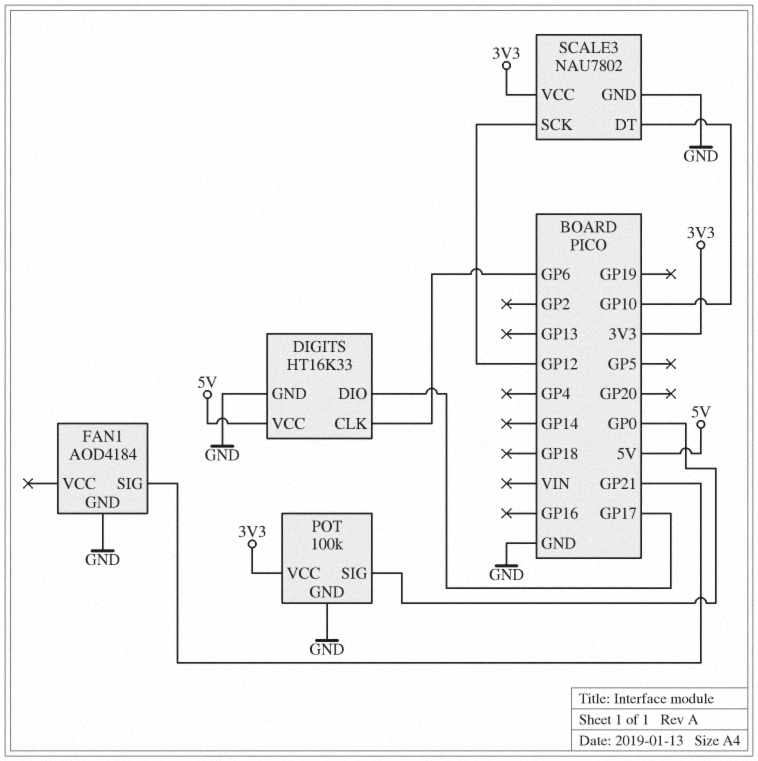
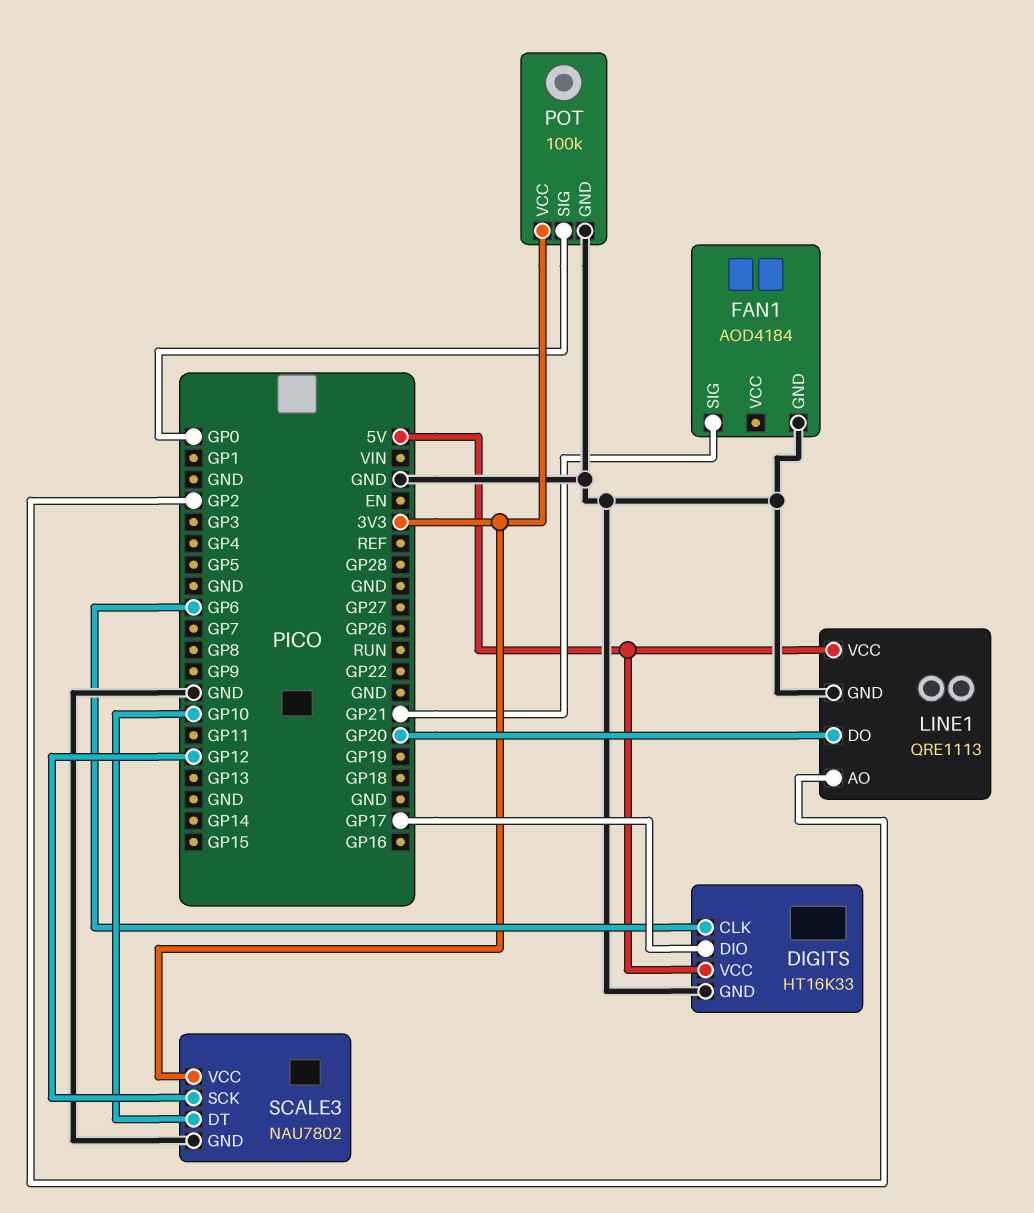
LINE1: none -> QRE1113
LINE1 pin AO: none -> GP2
LINE1 pin DO: none -> GP20
LINE1 pin GND: none -> GND
LINE1 pin VCC: none -> 5V

